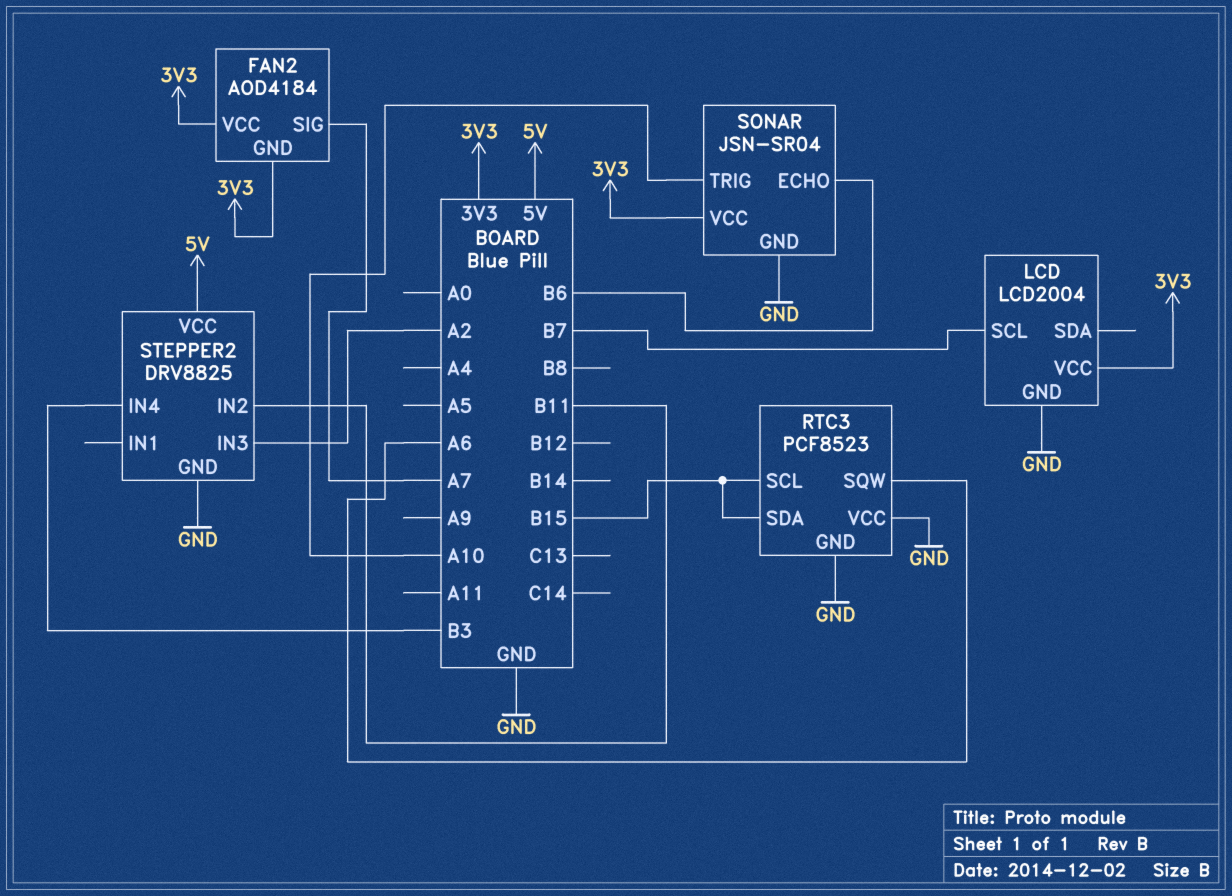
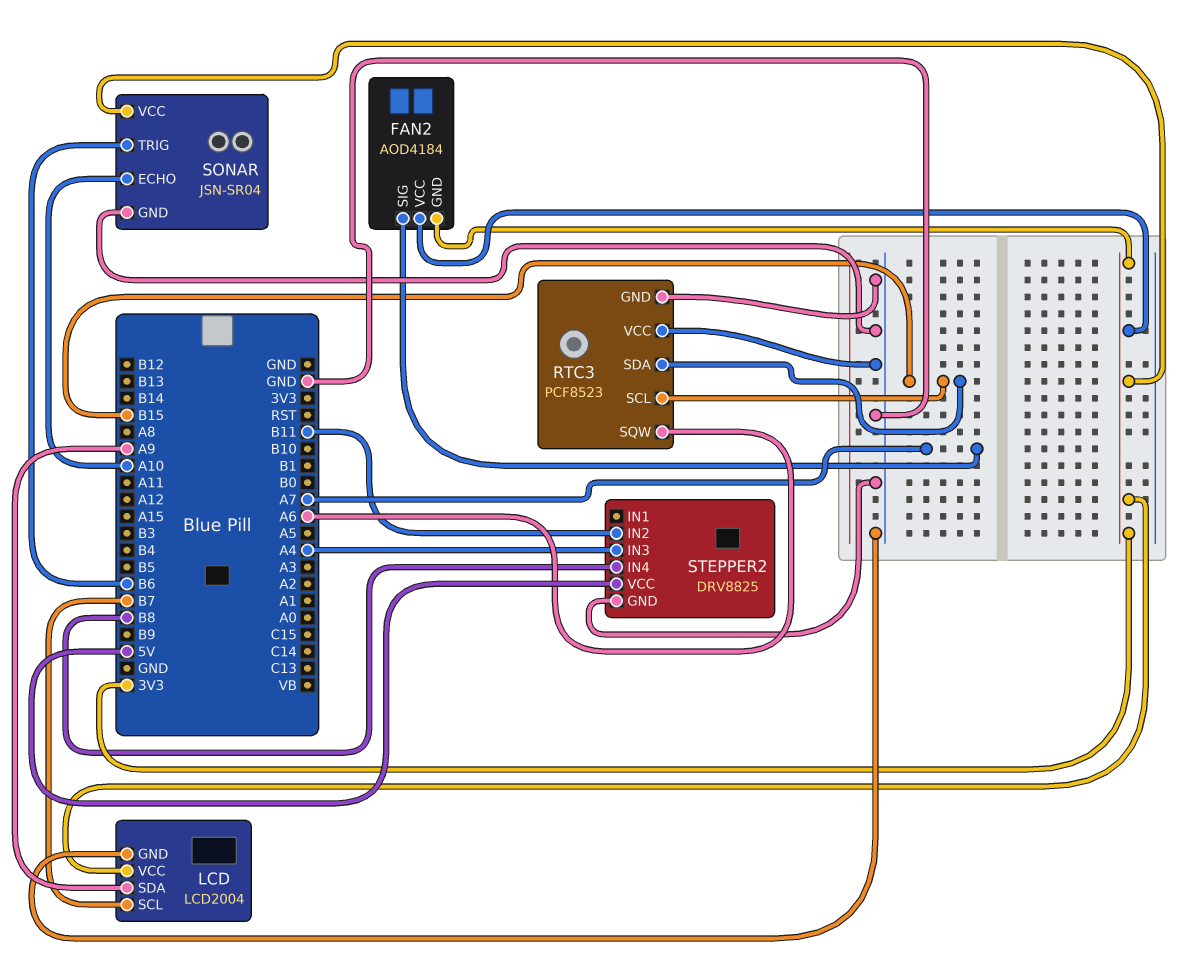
LCD pin SDA: none -> A9
SONAR pin ECHO: B6 -> A10
SONAR pin TRIG: A10 -> B6
STEPPER2 pin IN3: A2 -> A4
STEPPER2 pin IN4: B3 -> B8

